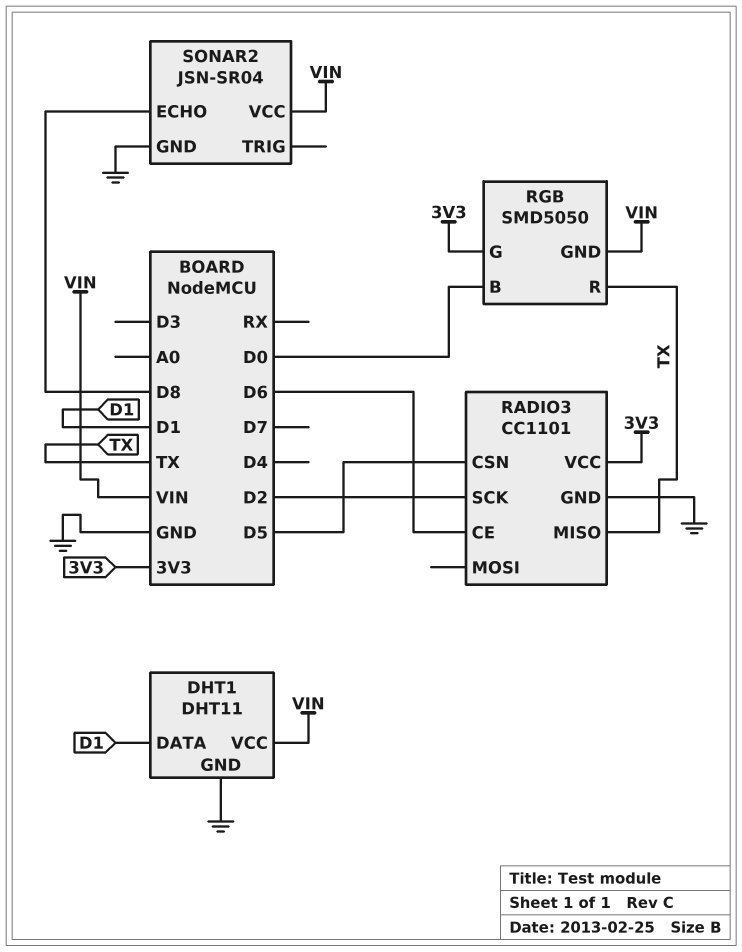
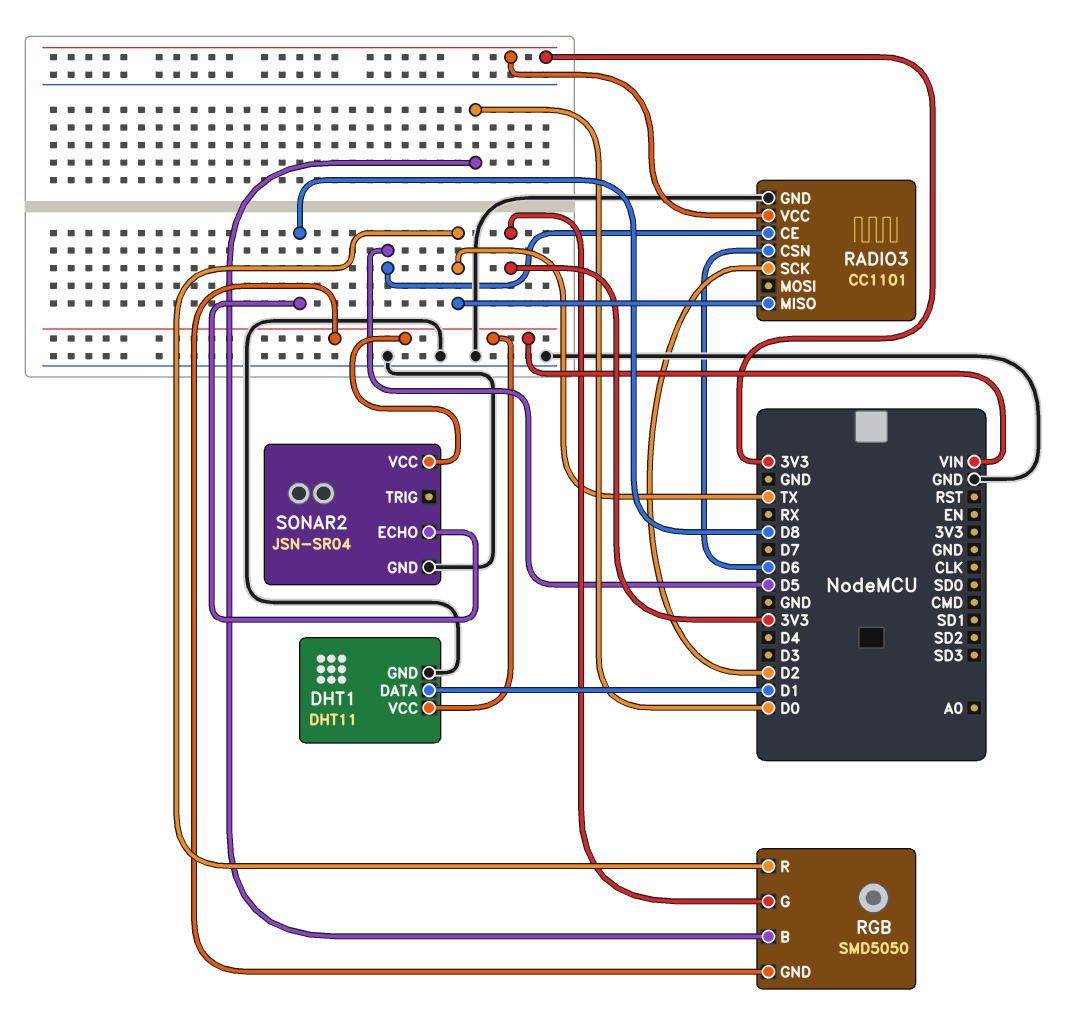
RADIO3 pin CE: D6 -> D5
RADIO3 pin CSN: D5 -> D6

